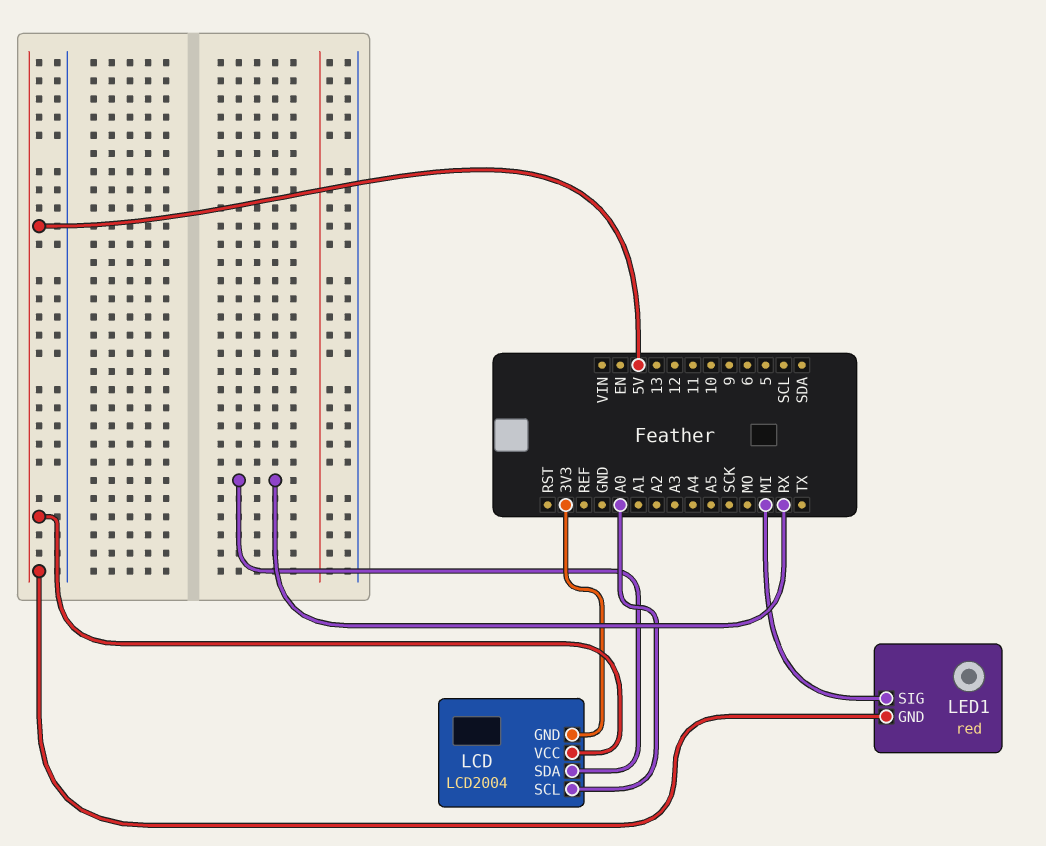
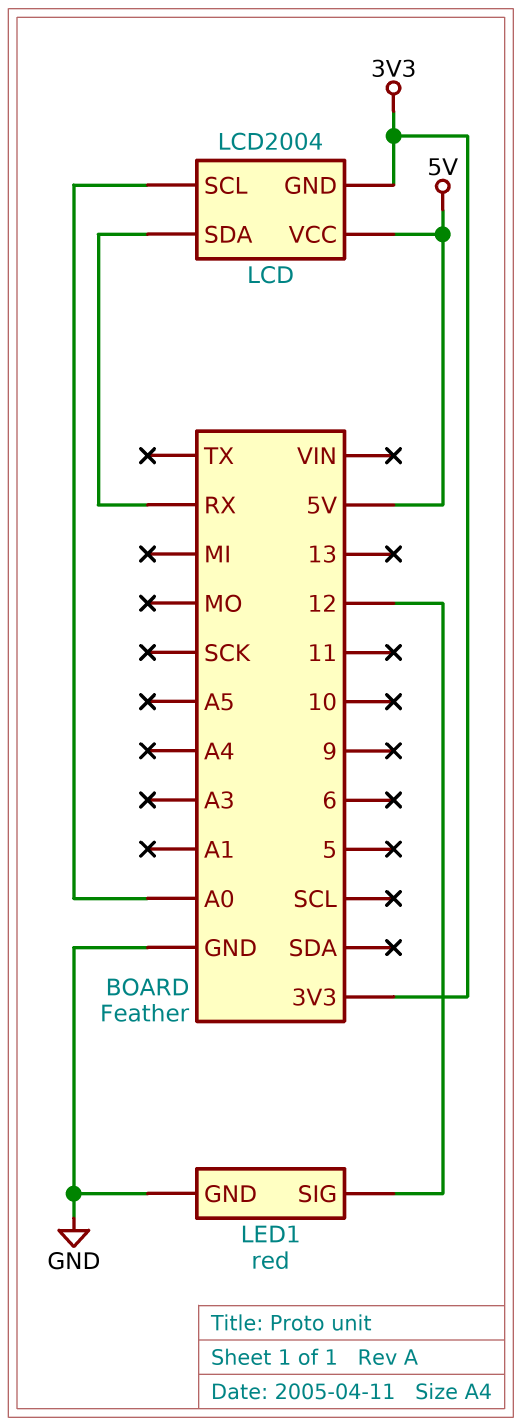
LED1 pin GND: 5V -> GND
LED1 pin SIG: MI -> 12

